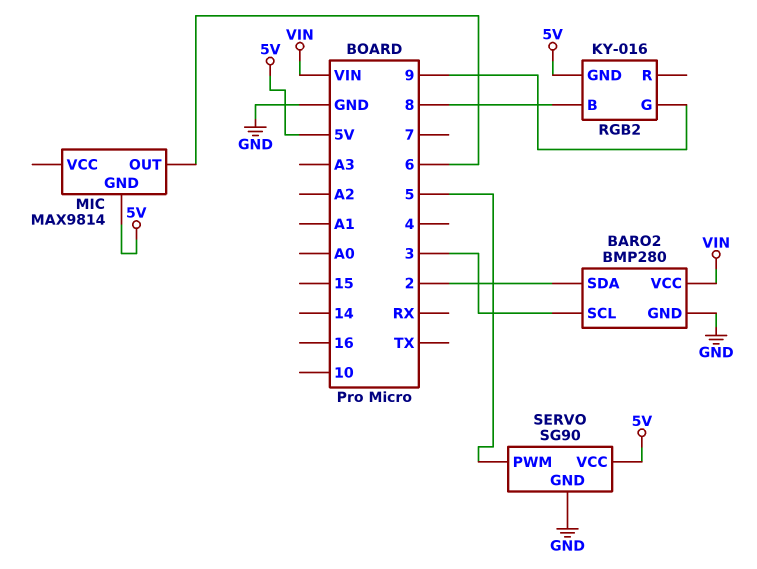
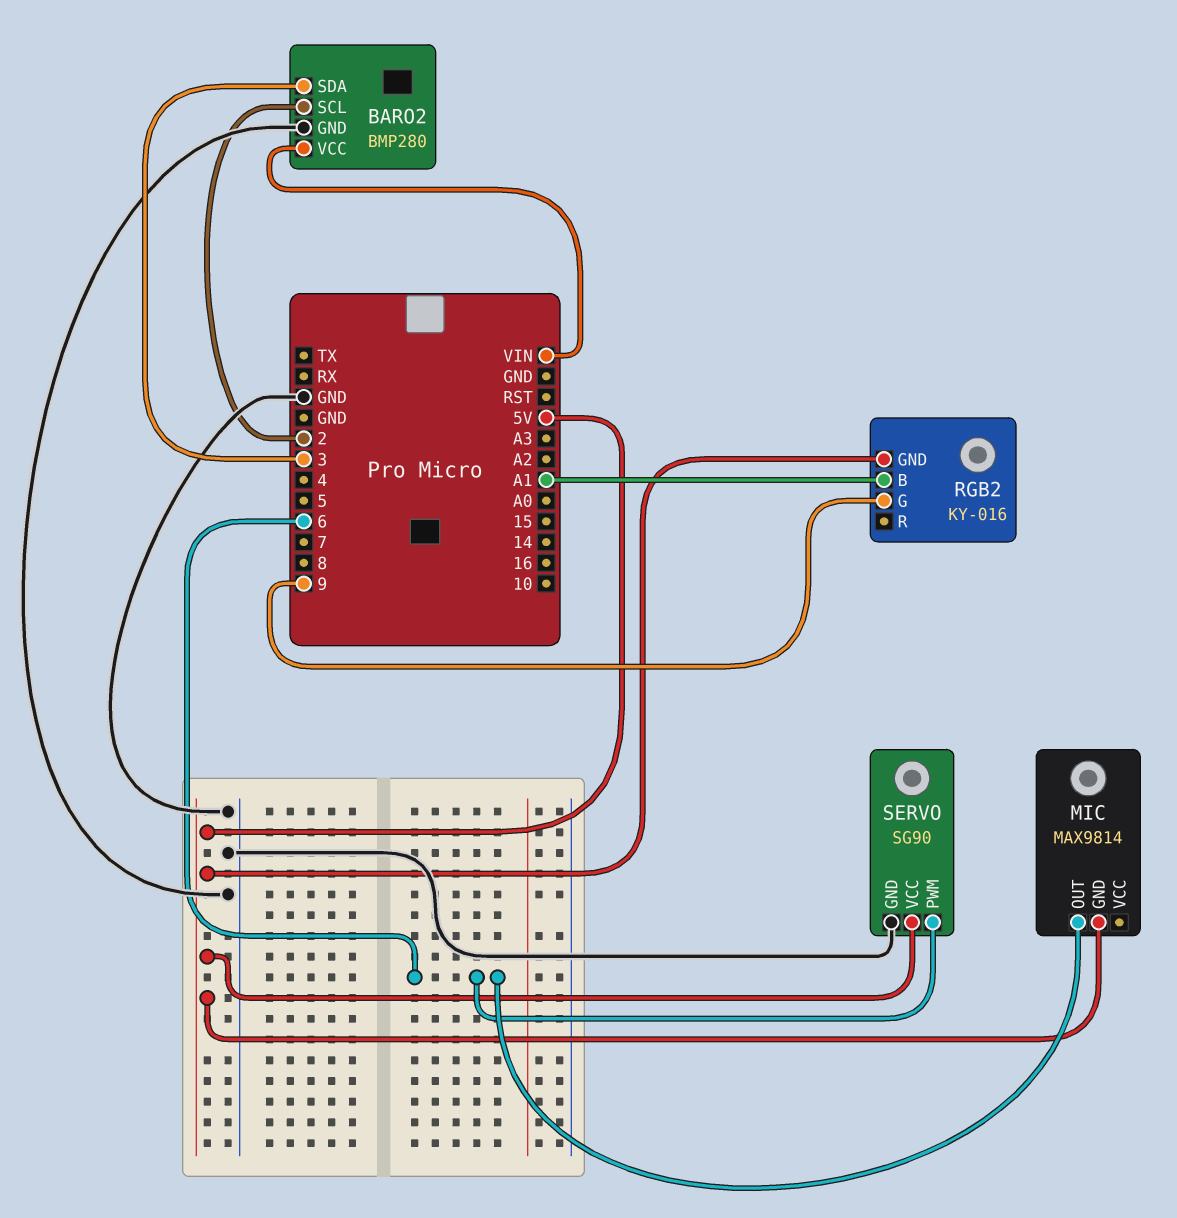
BARO2 pin SCL: 3 -> 2
BARO2 pin SDA: 2 -> 3
RGB2 pin B: 8 -> A1
SERVO pin PWM: 5 -> 6

